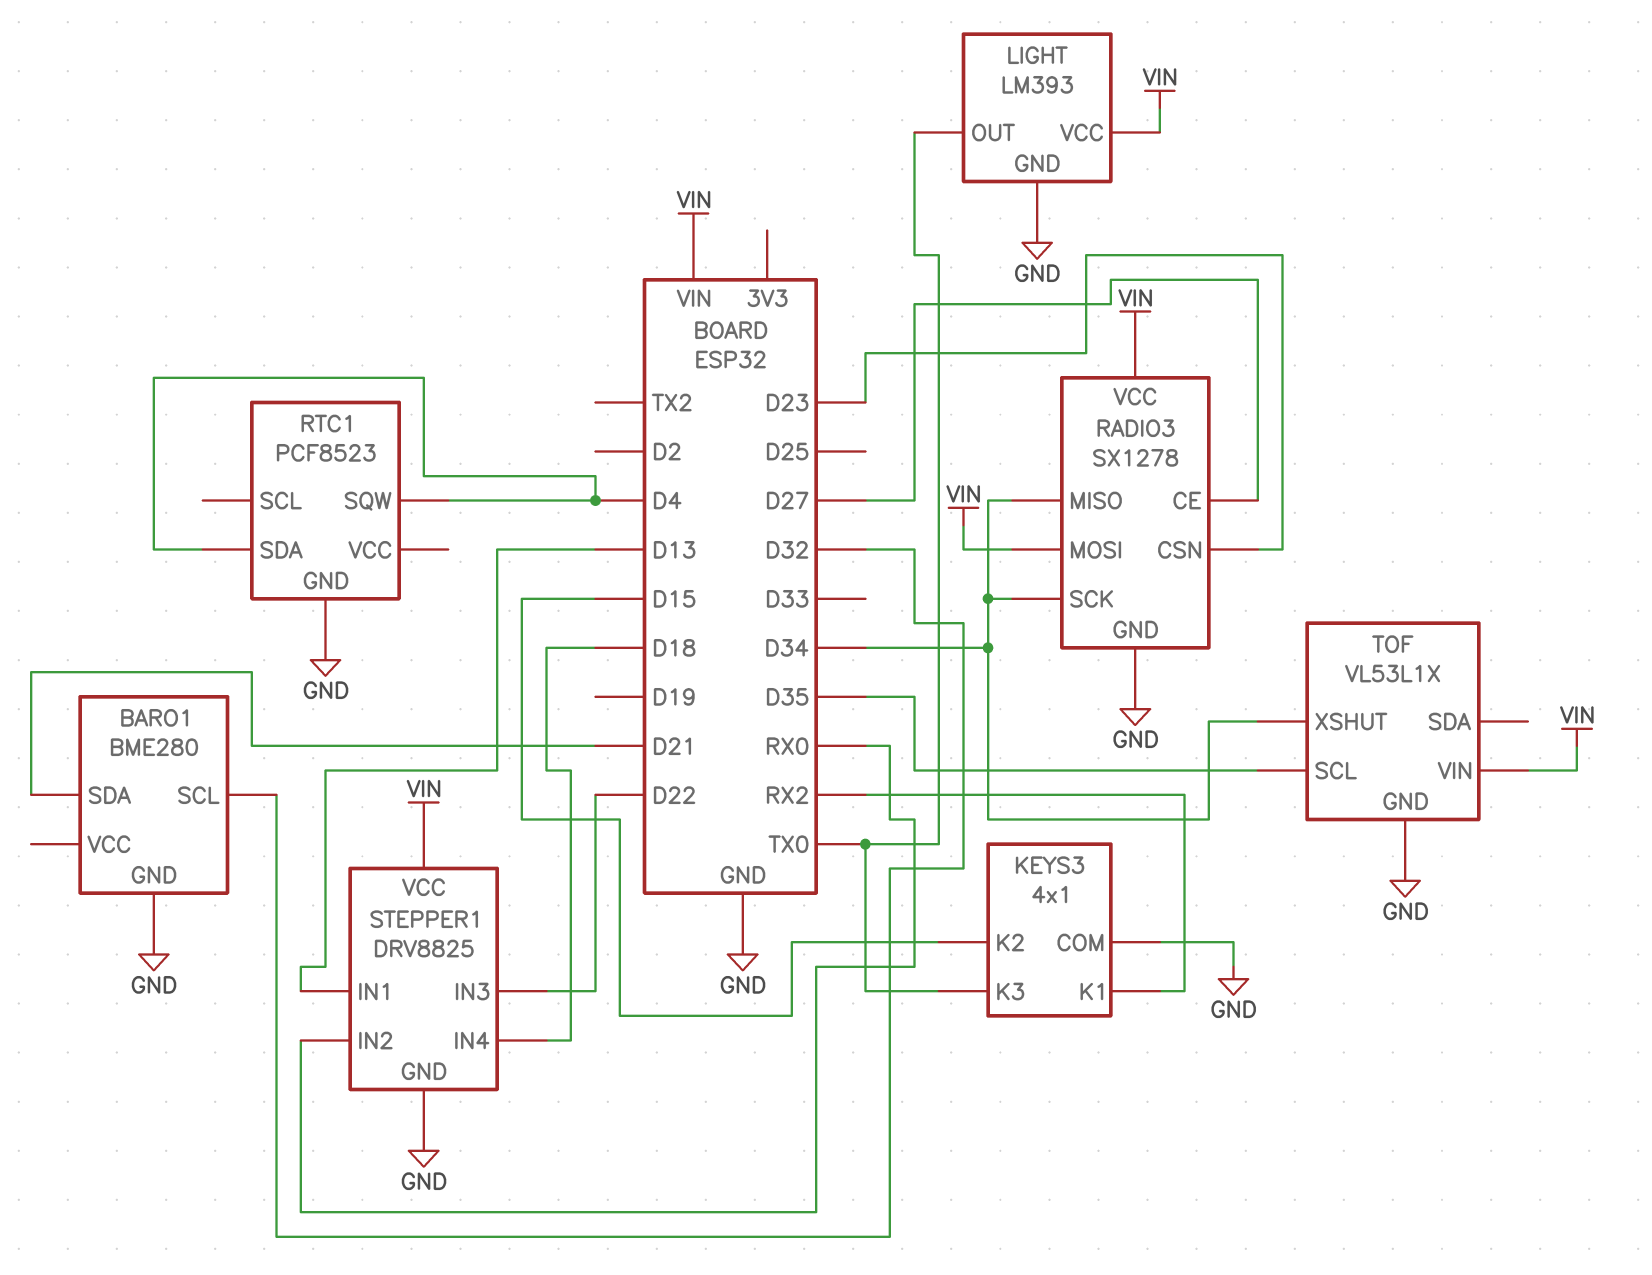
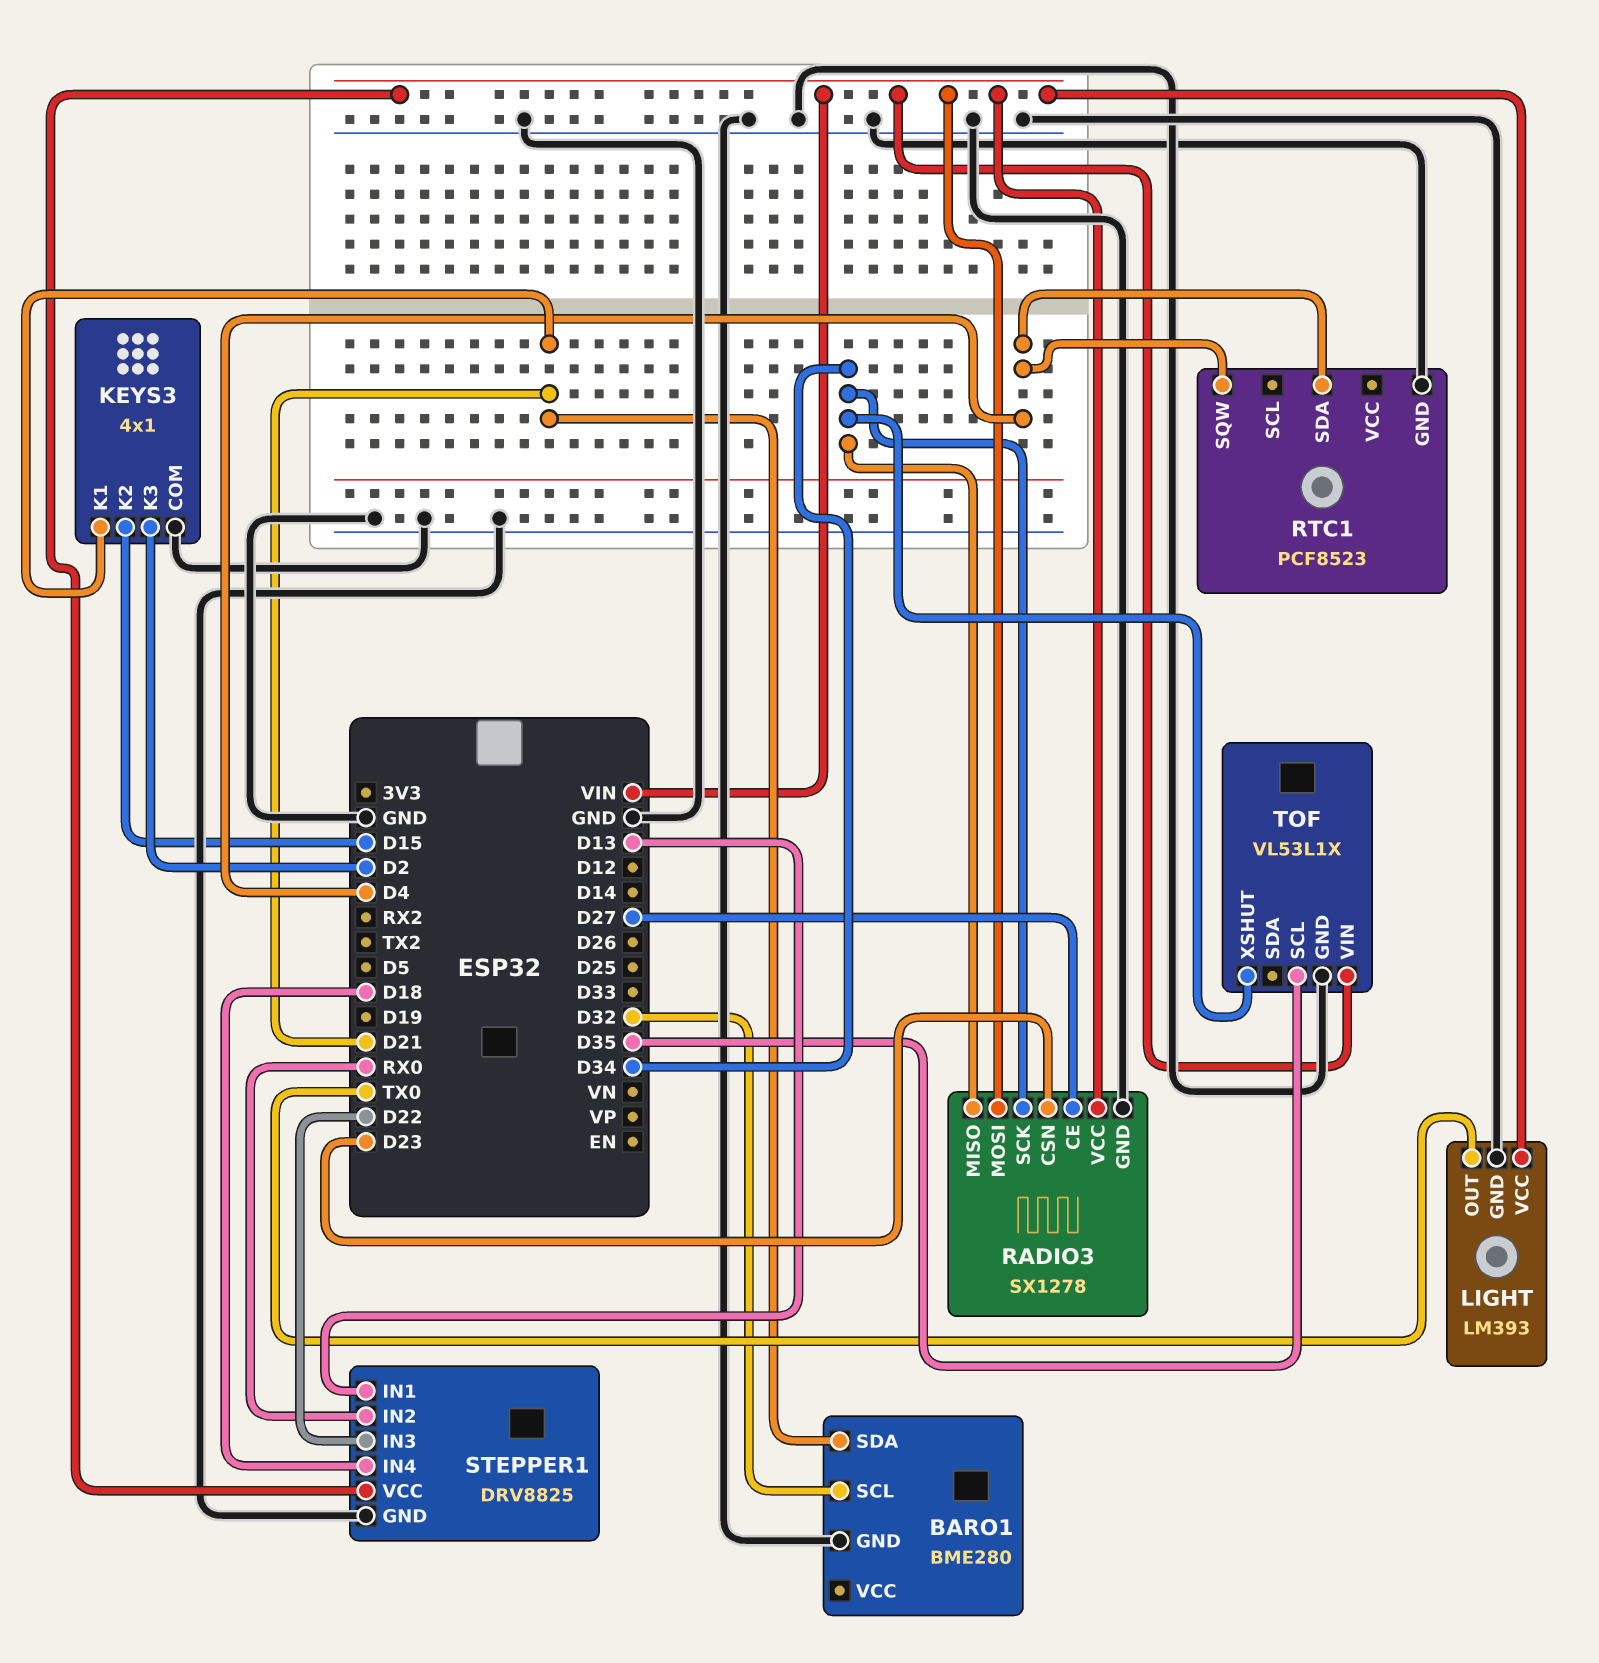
KEYS3 pin K1: RX2 -> D21
KEYS3 pin K3: TX0 -> D2

